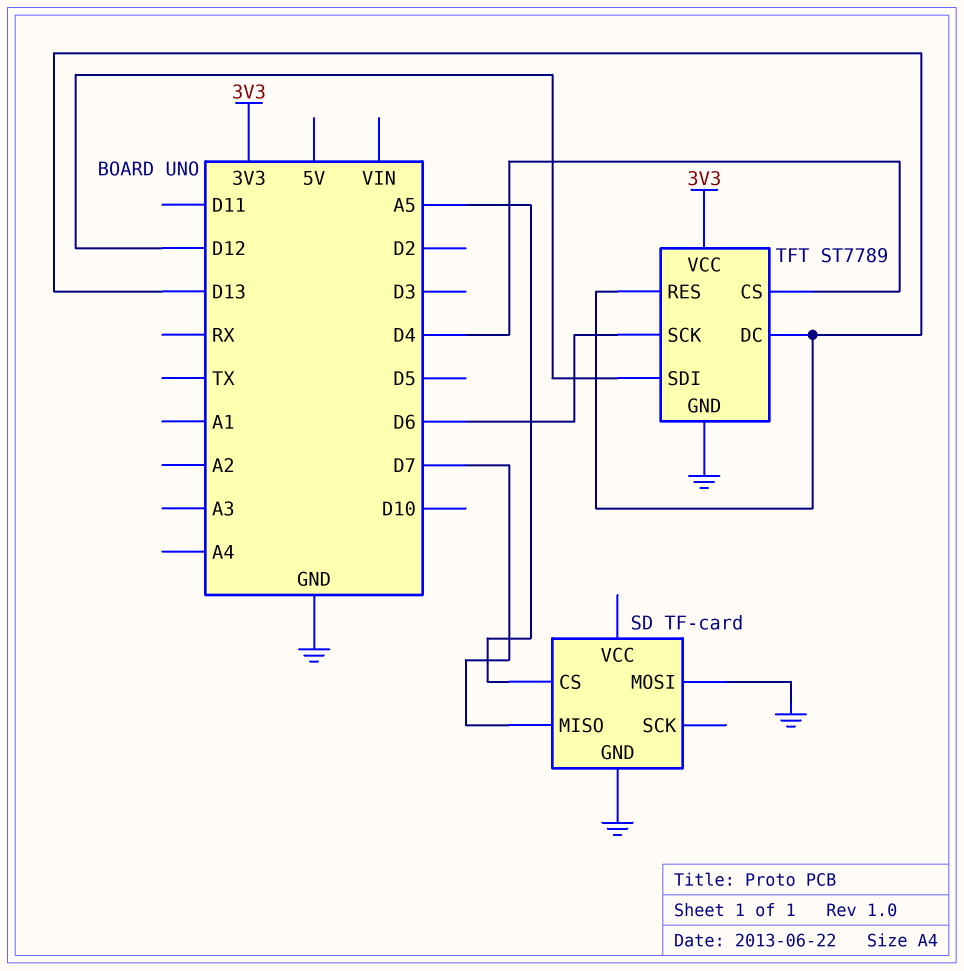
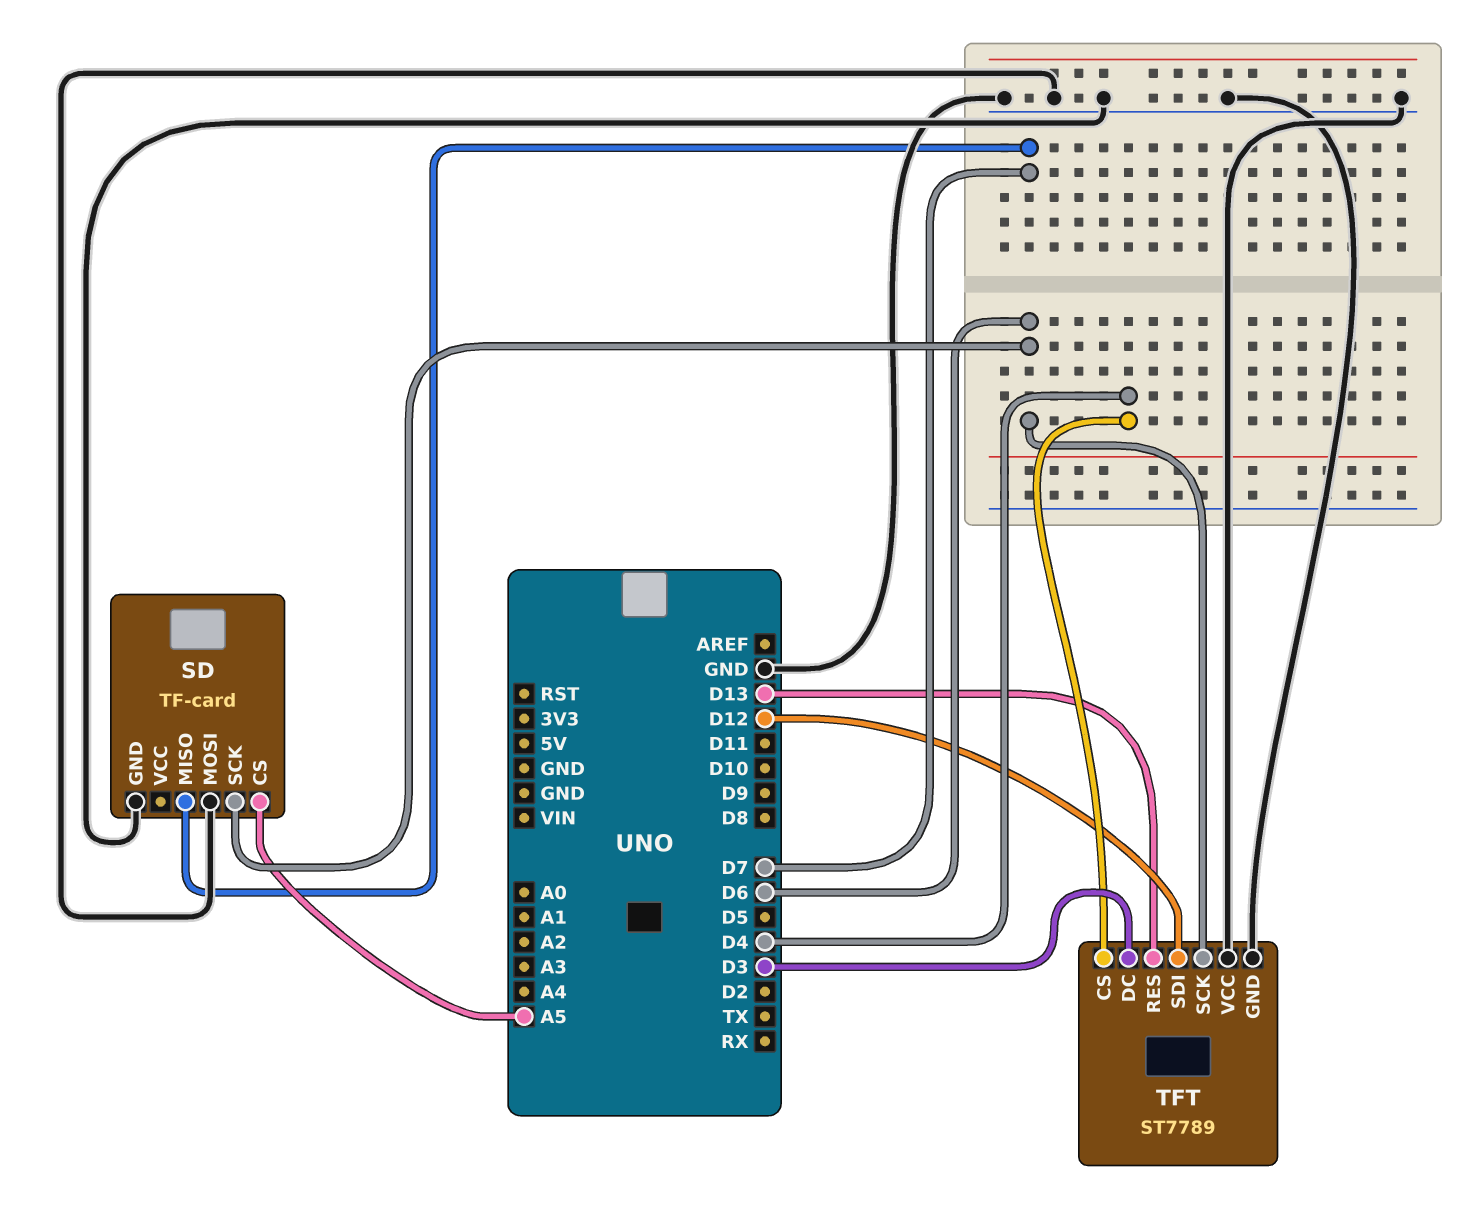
SD pin SCK: none -> D6
TFT pin DC: D13 -> D3
TFT pin VCC: 3V3 -> GND

